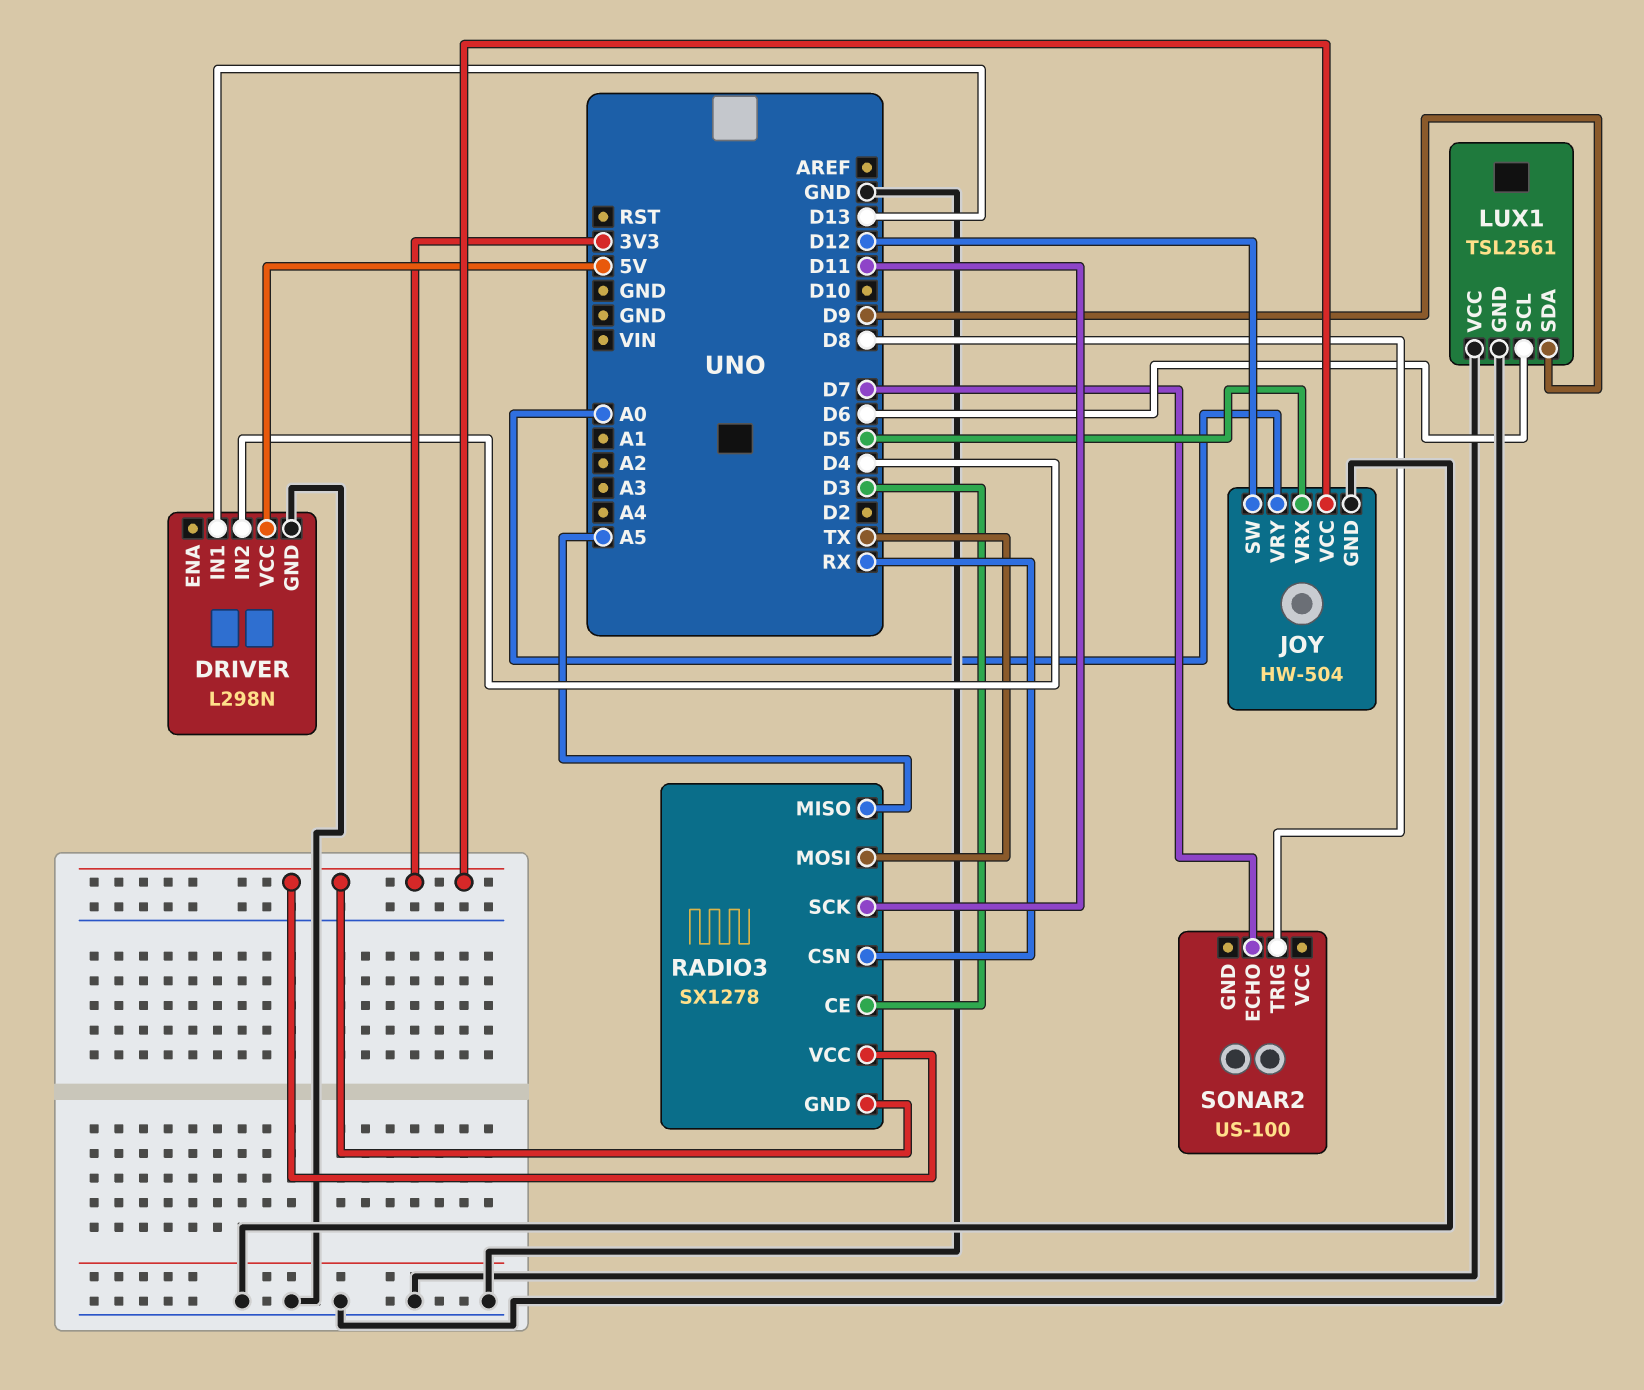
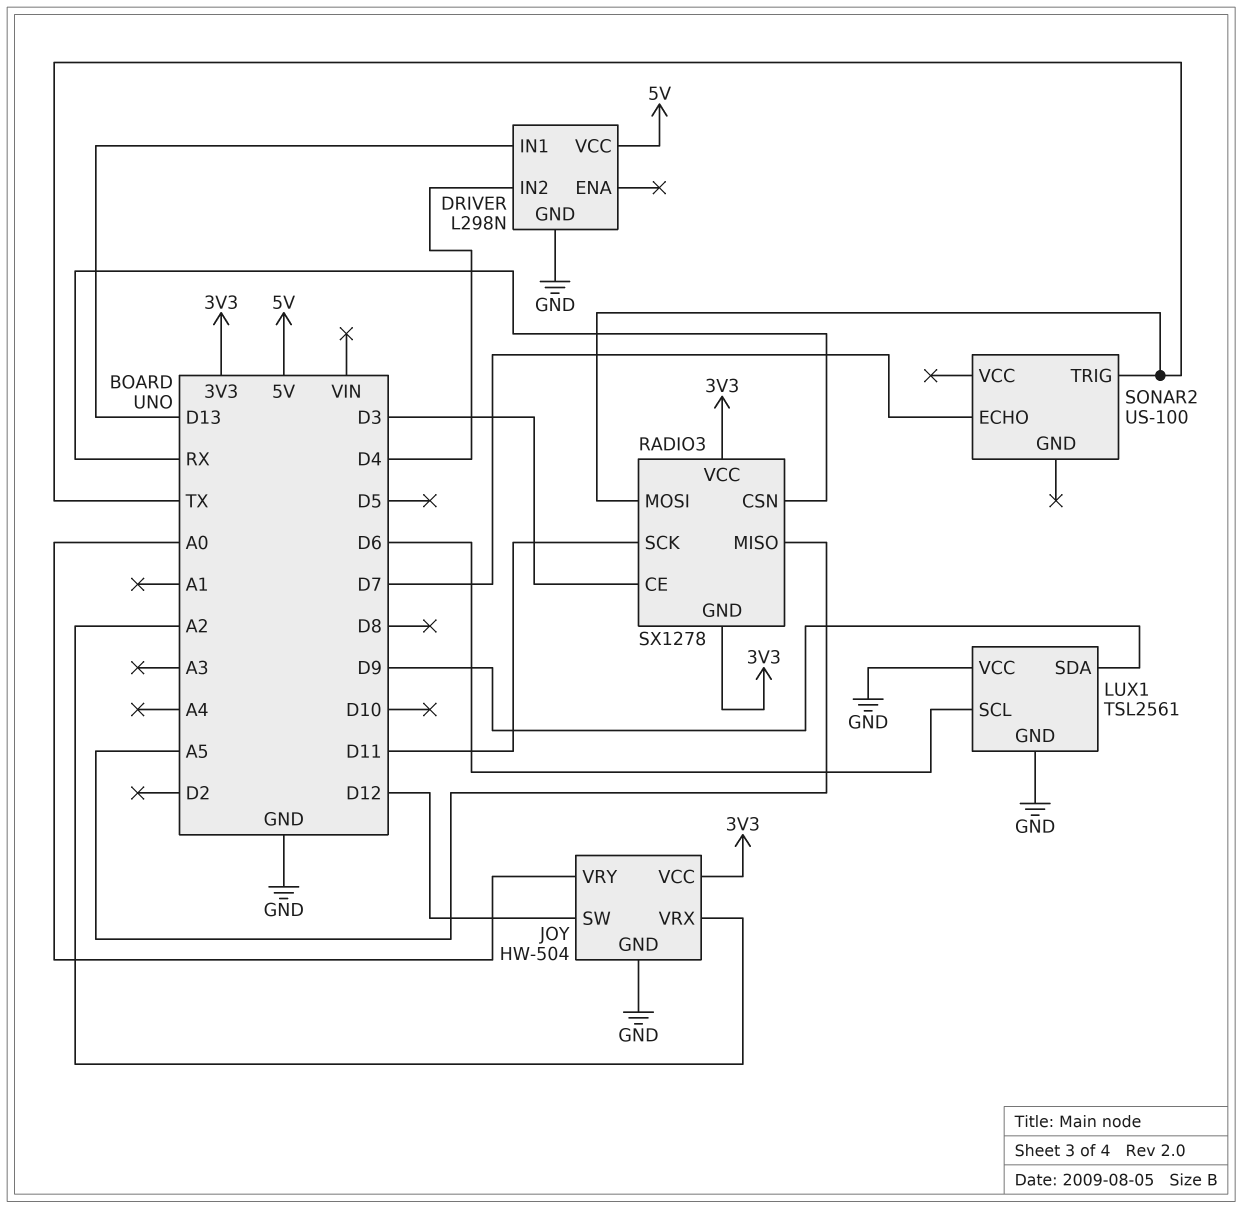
JOY pin VRX: D5 -> A2
SONAR2 pin TRIG: D8 -> TX

